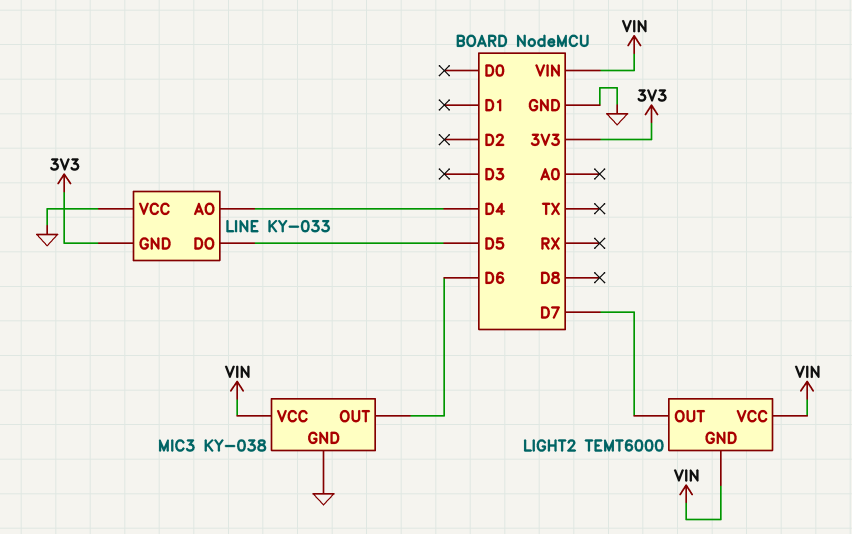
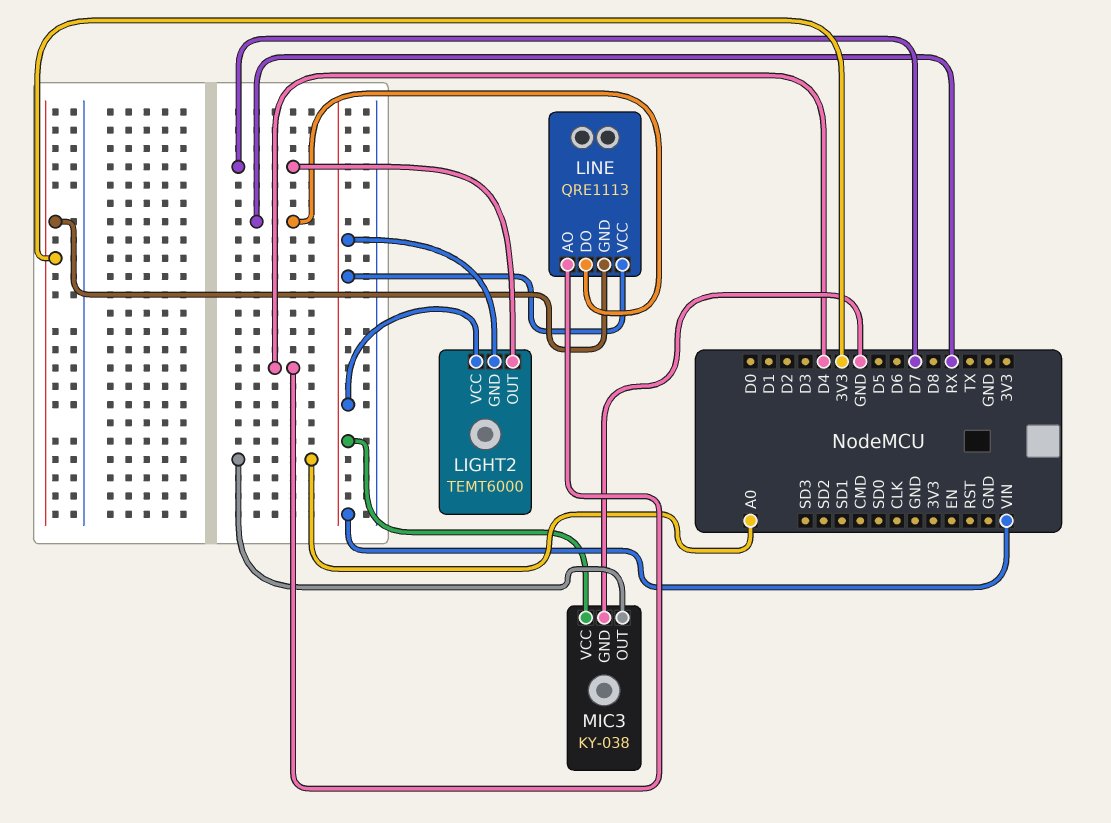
LINE: KY-033 -> QRE1113
LINE pin DO: D5 -> RX
LINE pin VCC: GND -> VIN
MIC3 pin OUT: D6 -> A0

